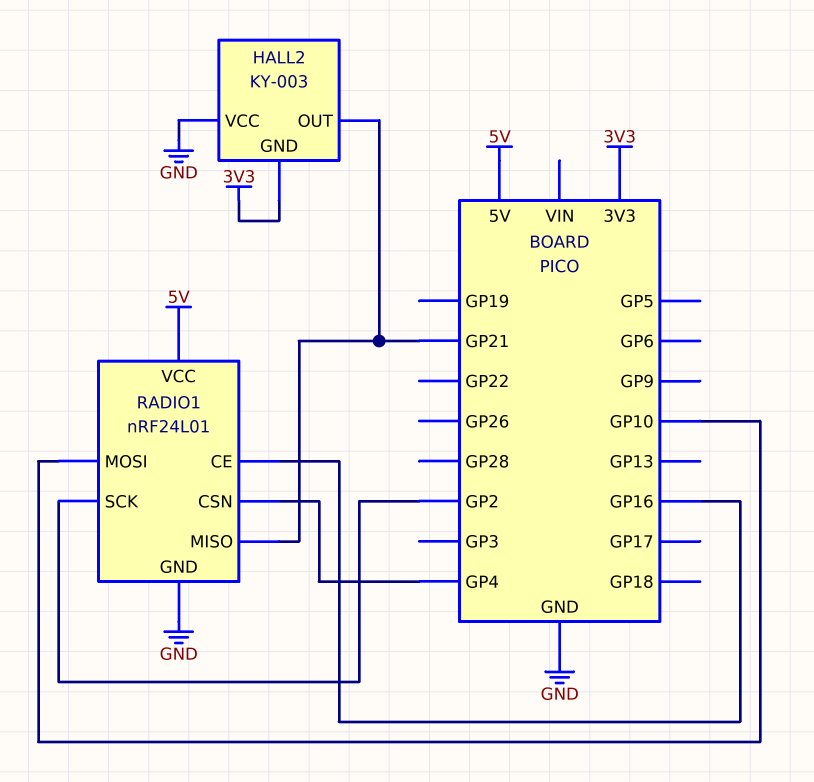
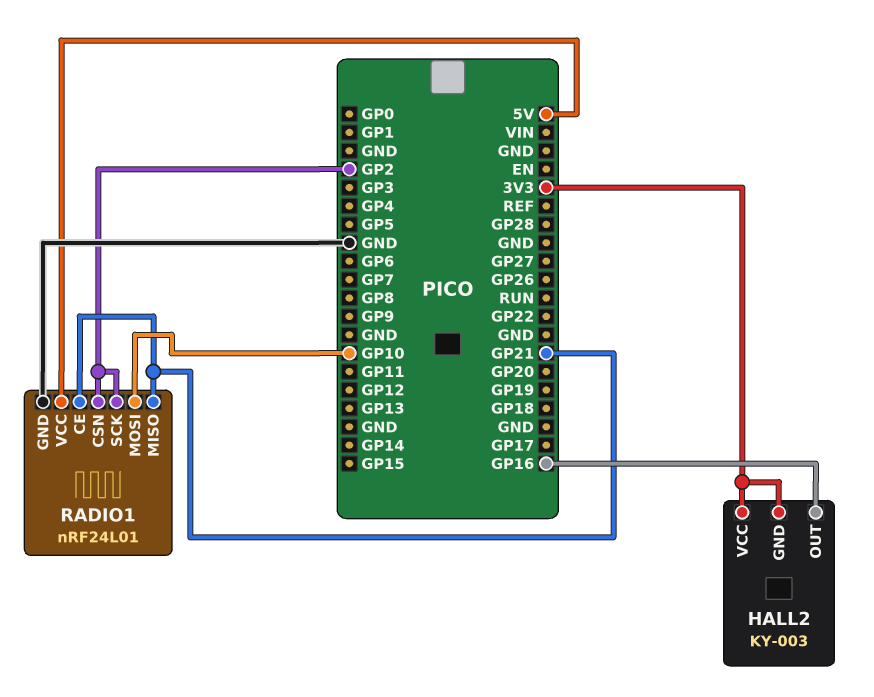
HALL2 pin OUT: GP21 -> GP16
HALL2 pin VCC: GND -> 3V3
RADIO1 pin CE: GP16 -> GP21
RADIO1 pin CSN: GP4 -> GP2

